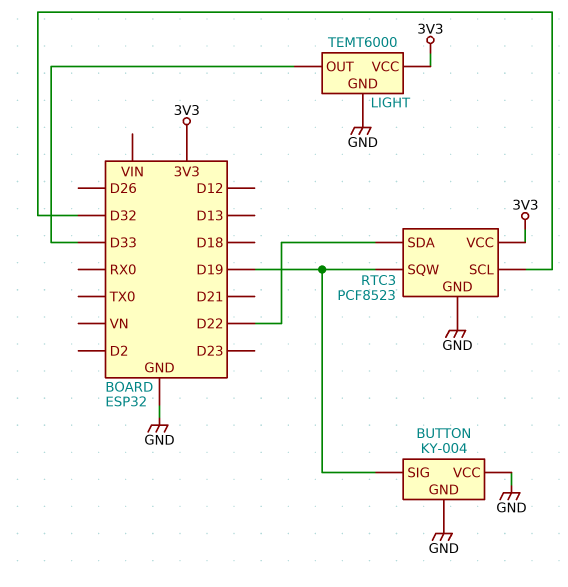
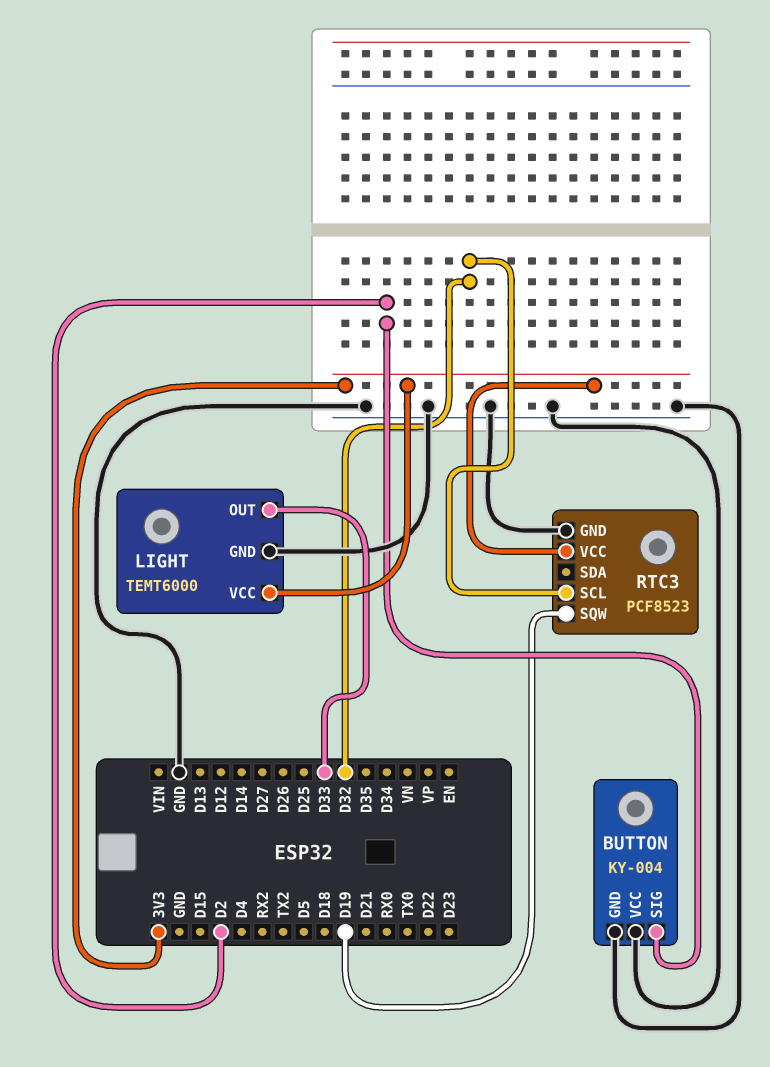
BUTTON pin SIG: D19 -> D2
RTC3 pin SDA: D22 -> none

